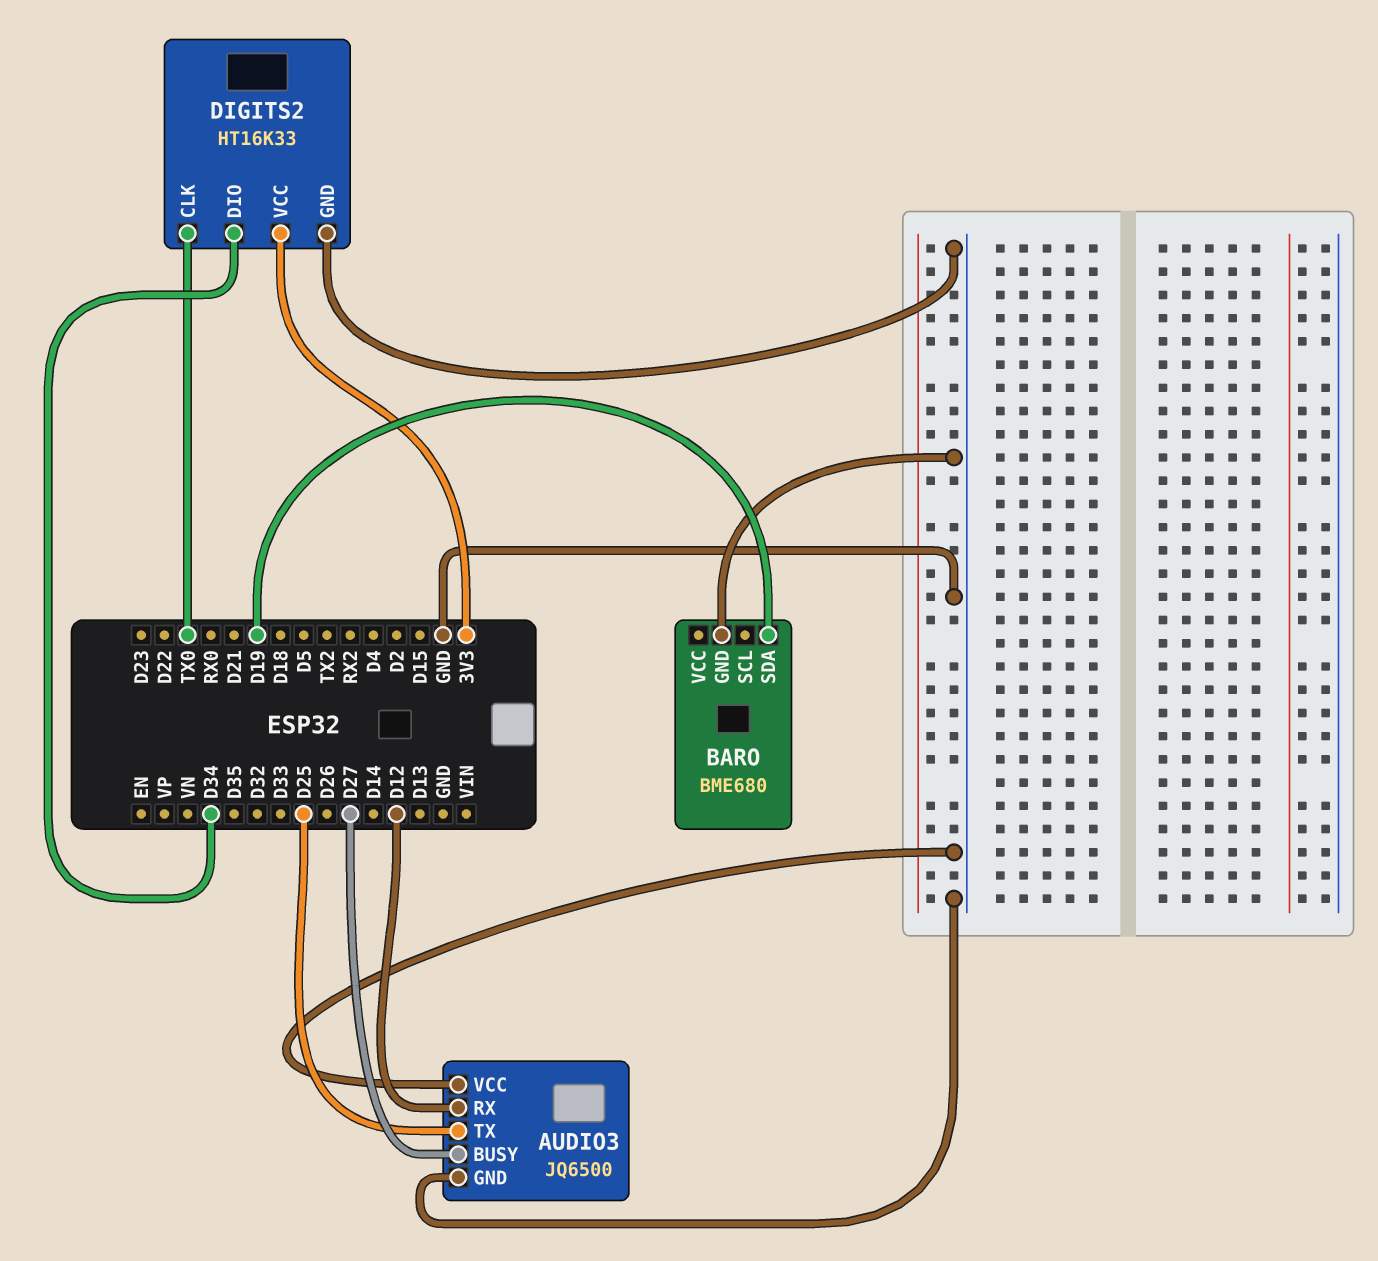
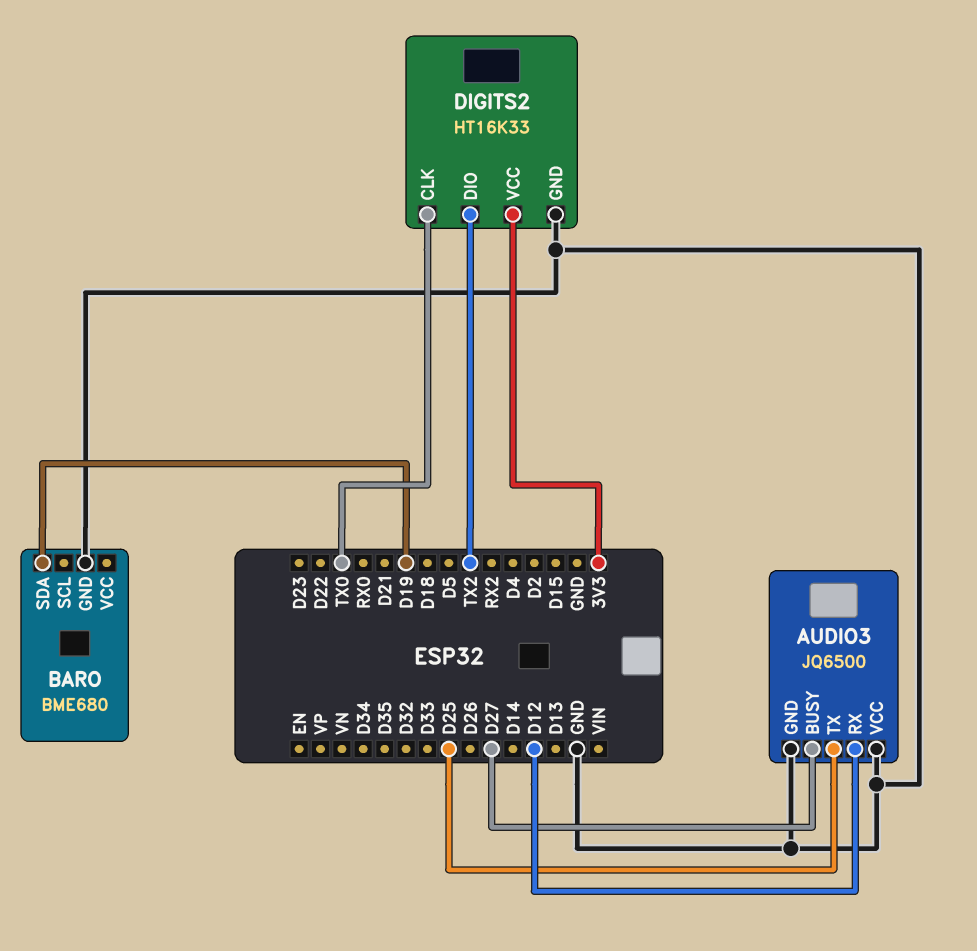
DIGITS2 pin DIO: D34 -> TX2

